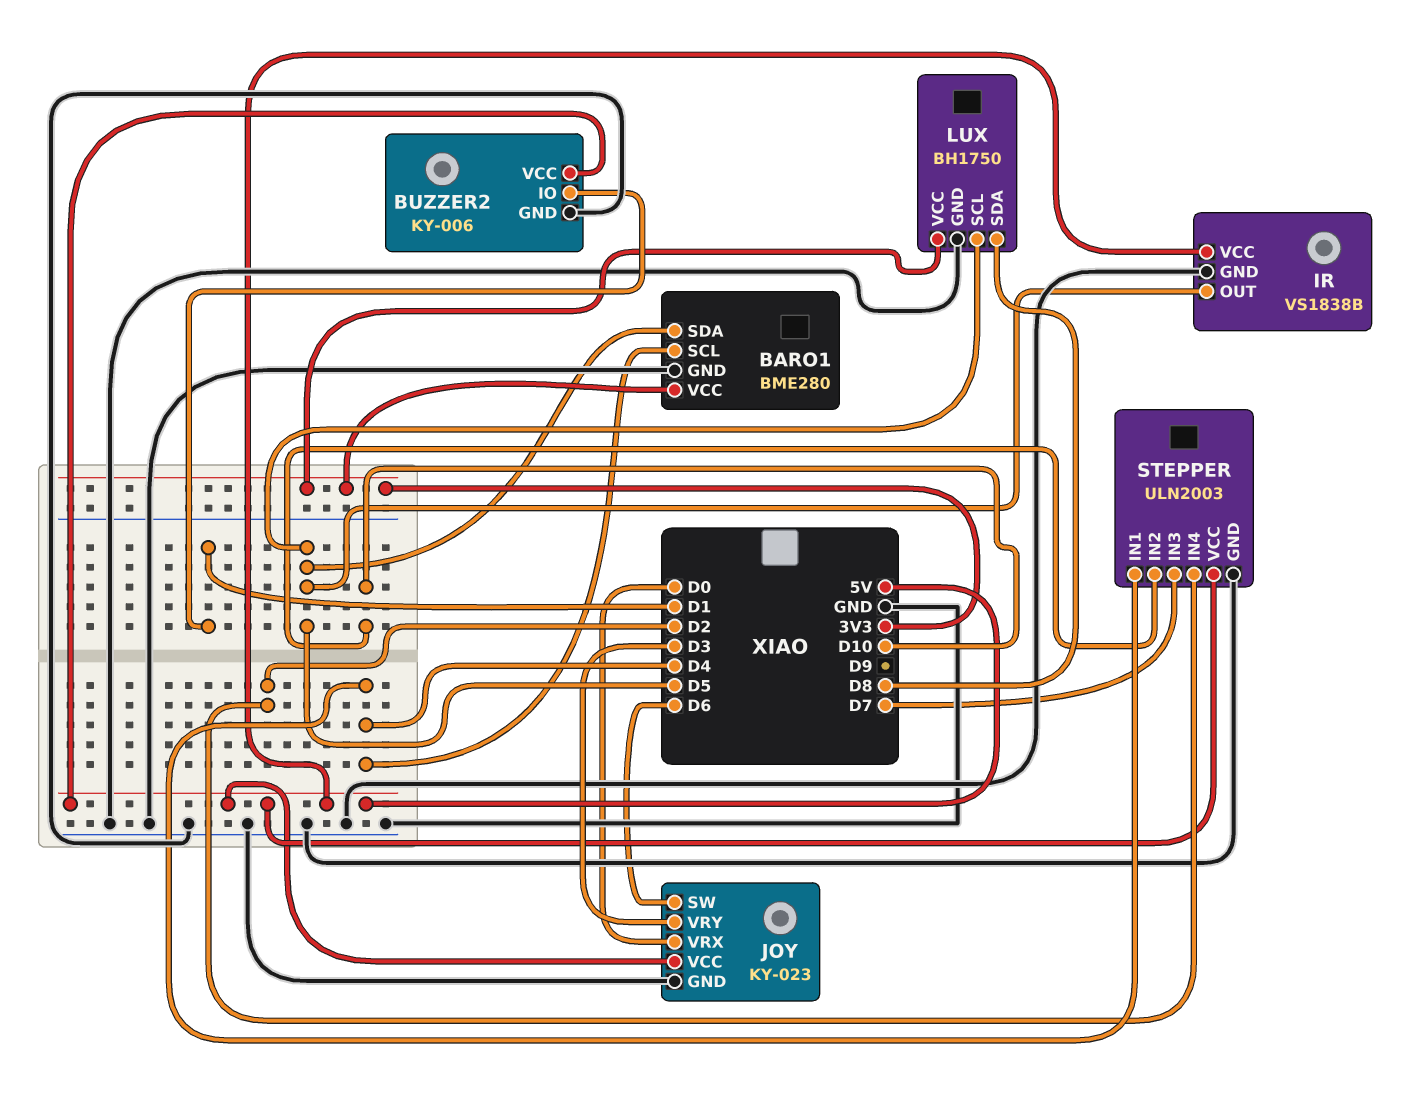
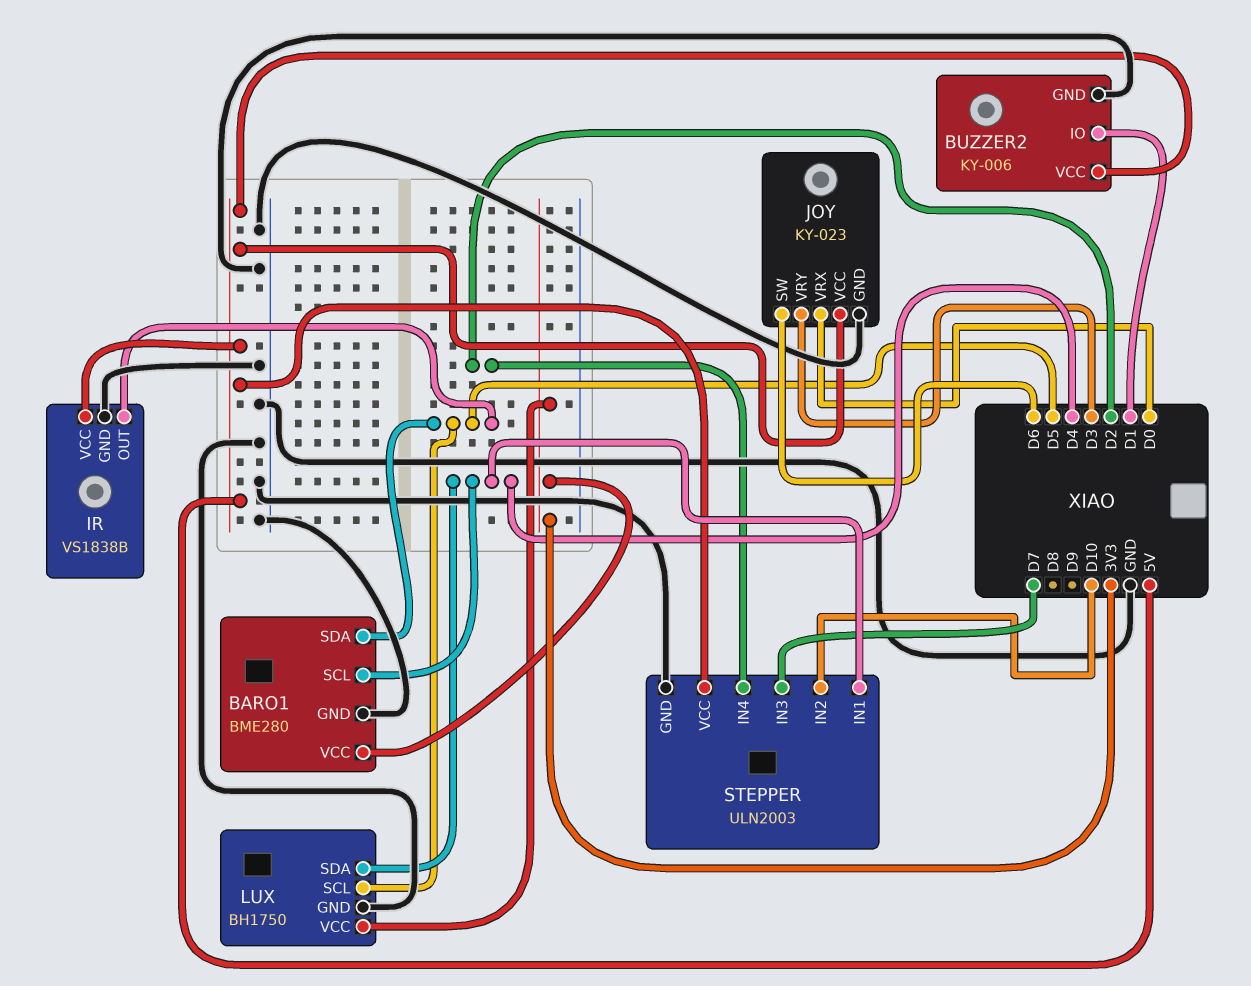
LUX pin SDA: D8 -> D4

